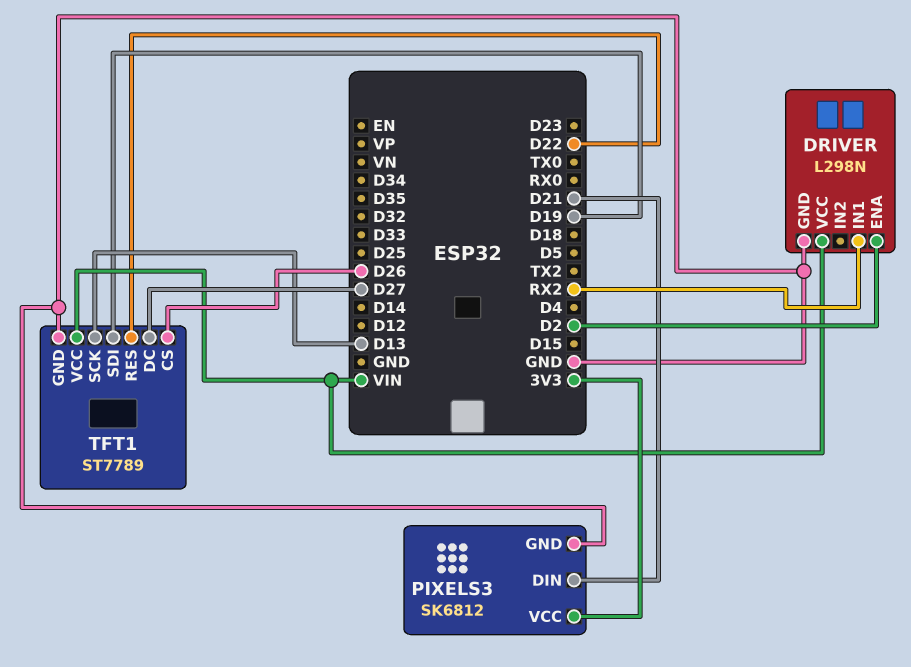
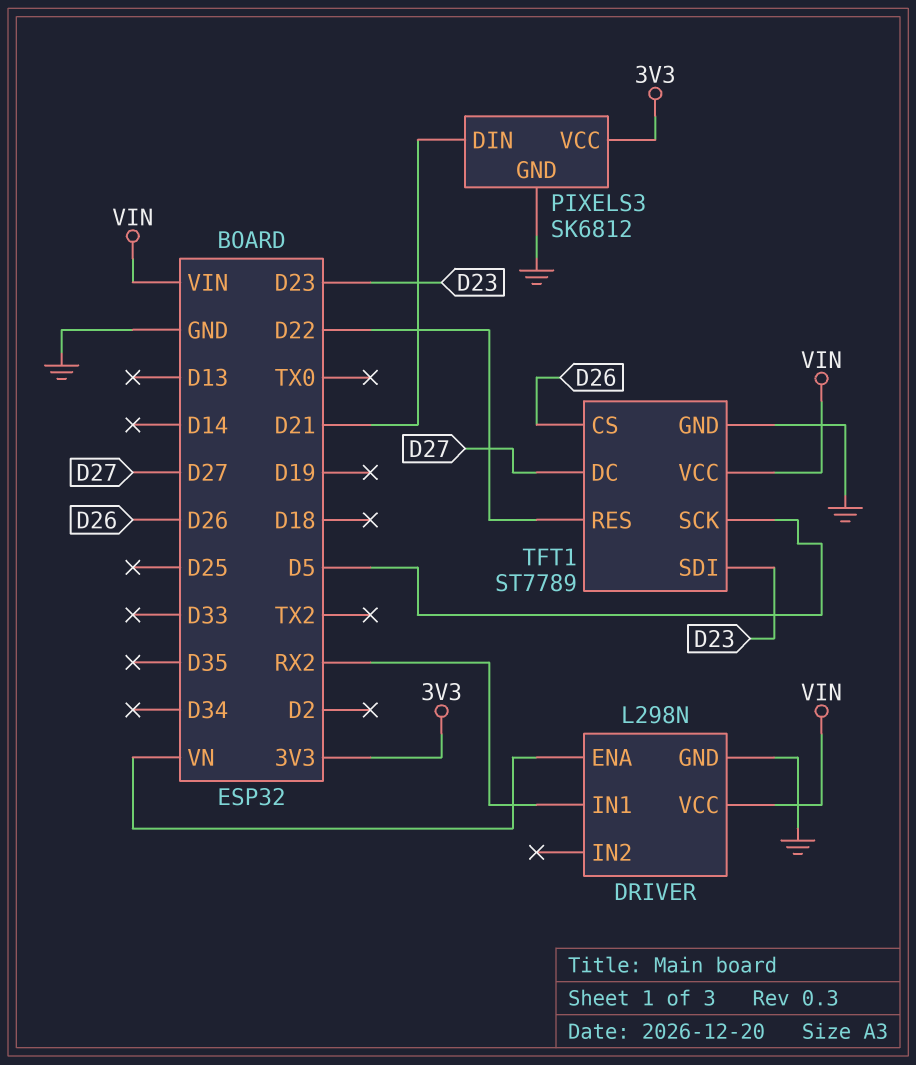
DRIVER pin ENA: D2 -> VN
TFT1 pin SCK: D13 -> D5
TFT1 pin SDI: D19 -> D23

